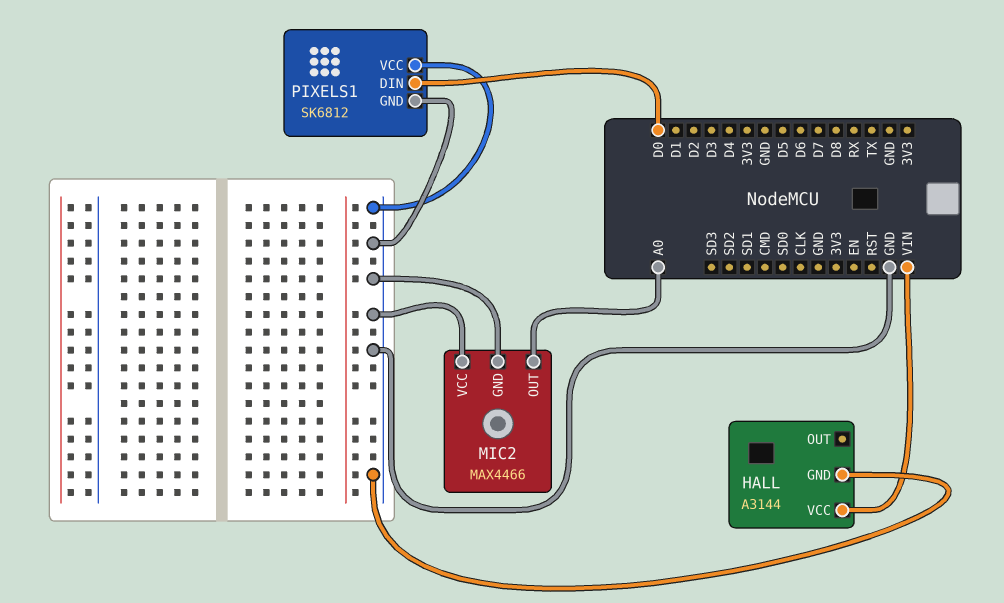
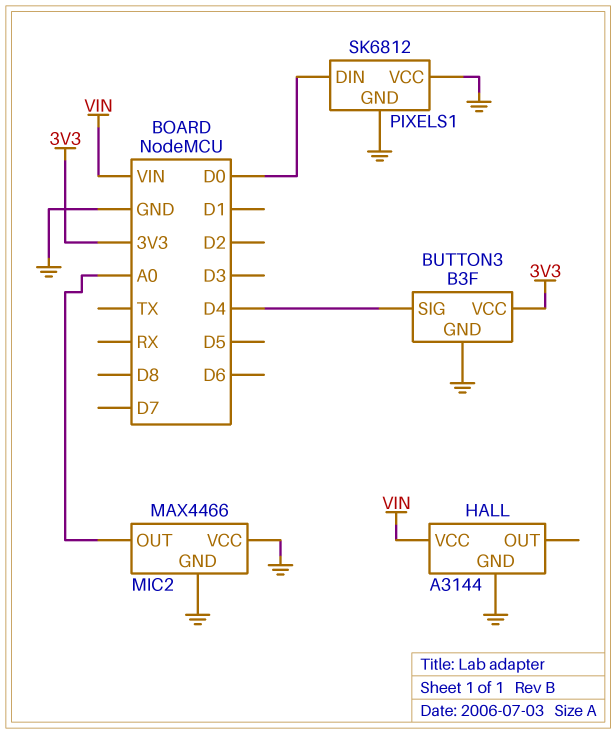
BUTTON3: none -> B3F
BUTTON3 pin GND: none -> GND
BUTTON3 pin SIG: none -> D4
BUTTON3 pin VCC: none -> 3V3

